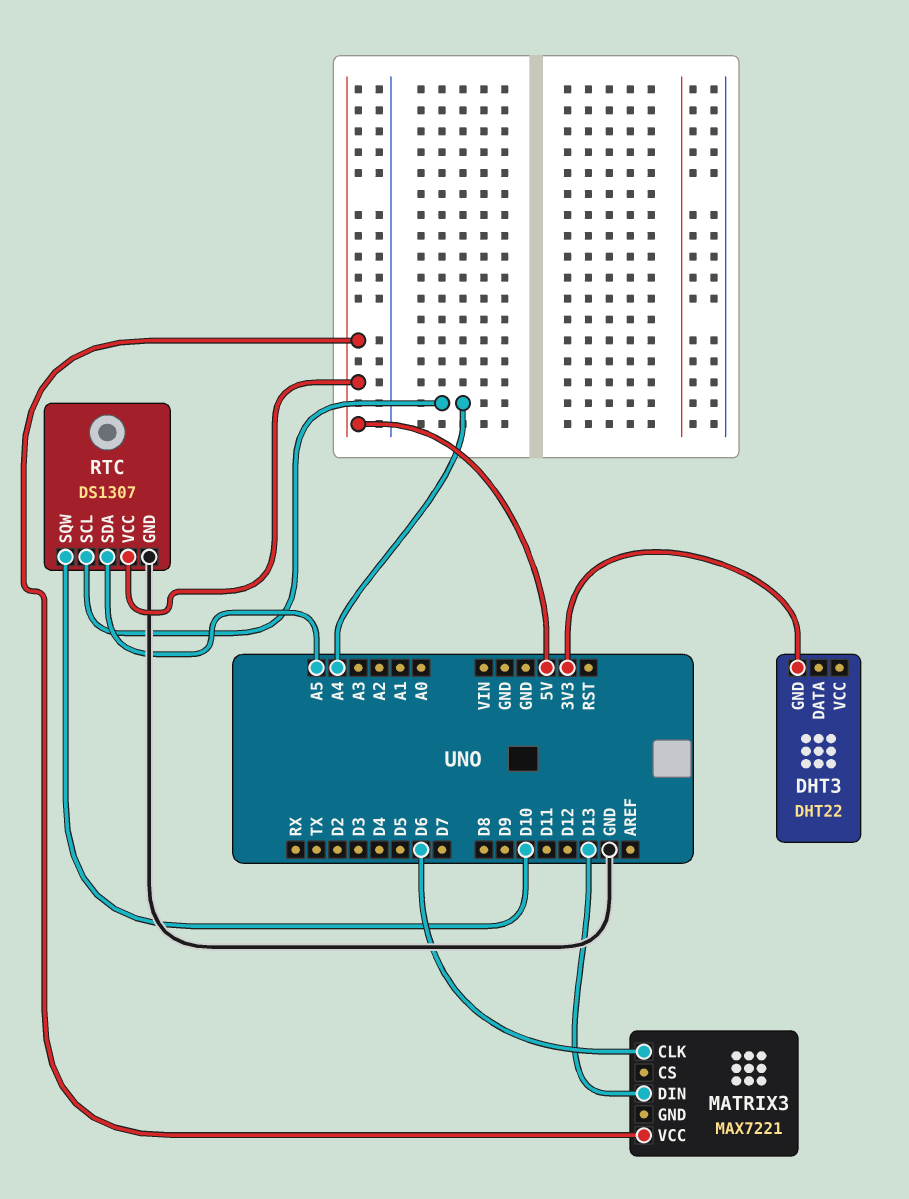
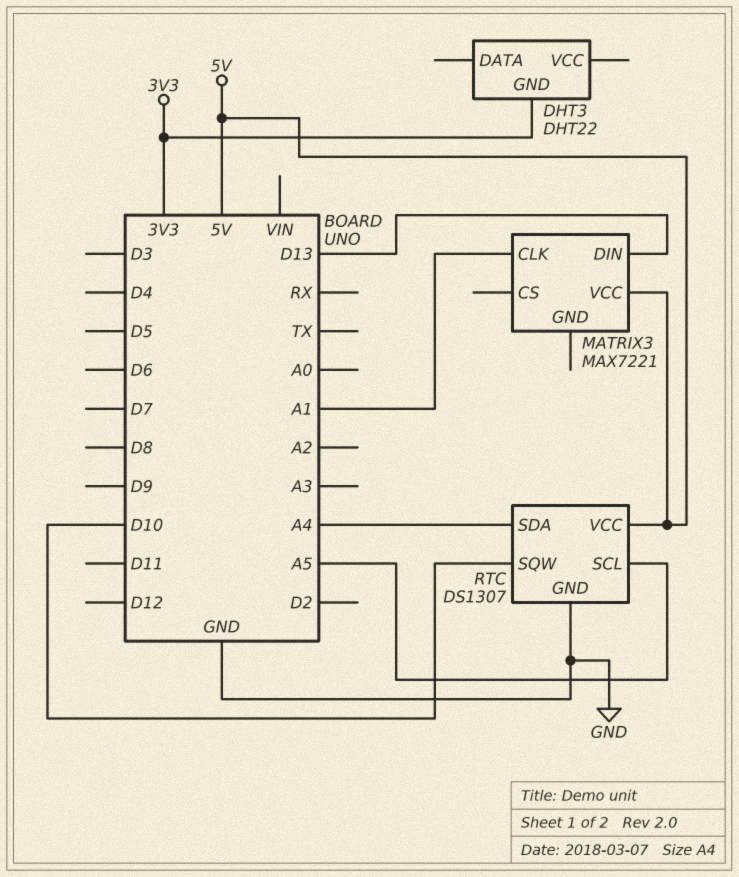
MATRIX3 pin CLK: D6 -> A1
RTC pin SCL: A4 -> A5
RTC pin SDA: A5 -> A4

